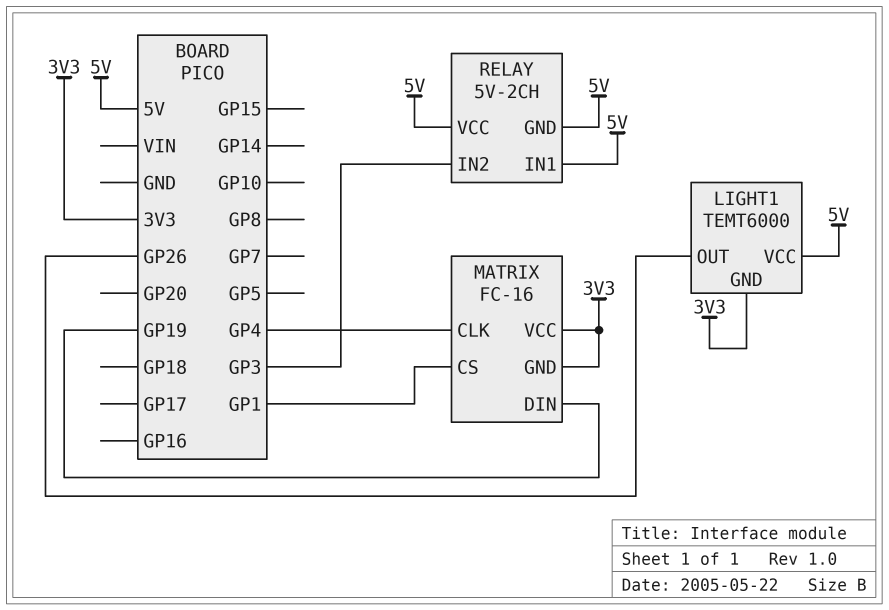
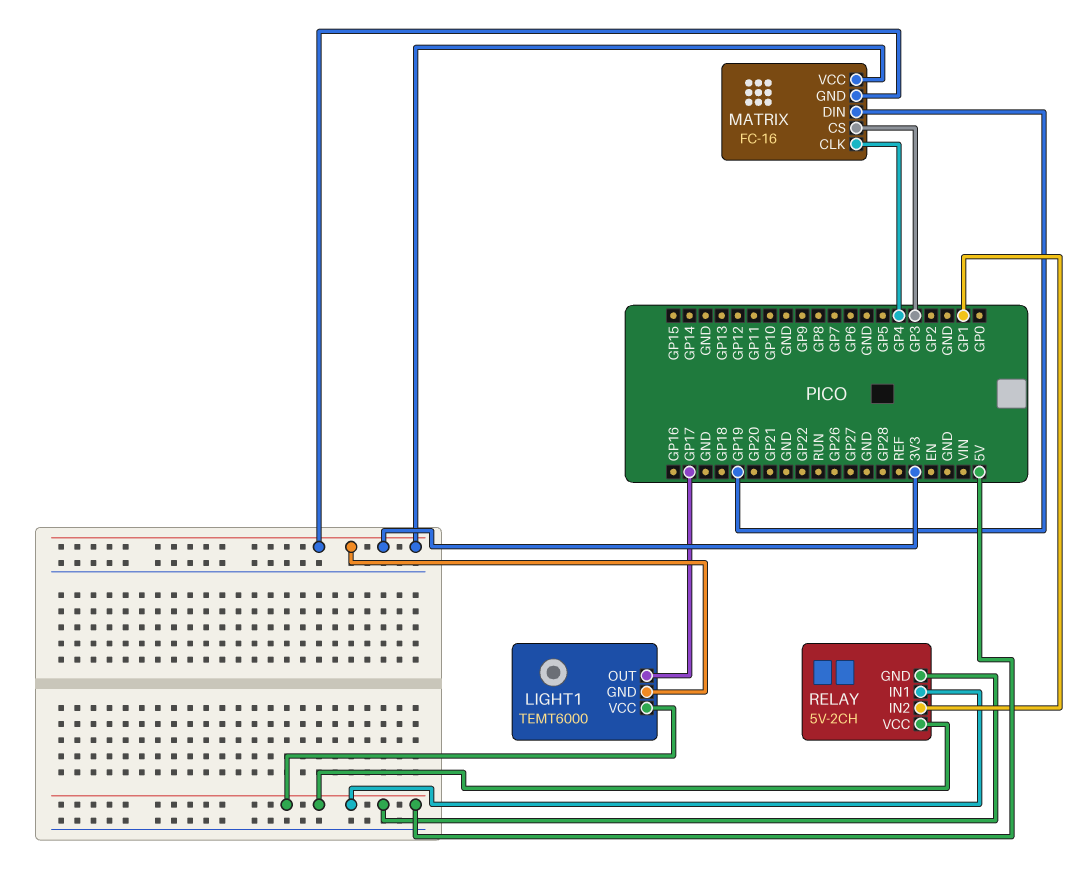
LIGHT1 pin OUT: GP26 -> GP17
MATRIX pin CS: GP1 -> GP3
RELAY pin IN2: GP3 -> GP1

